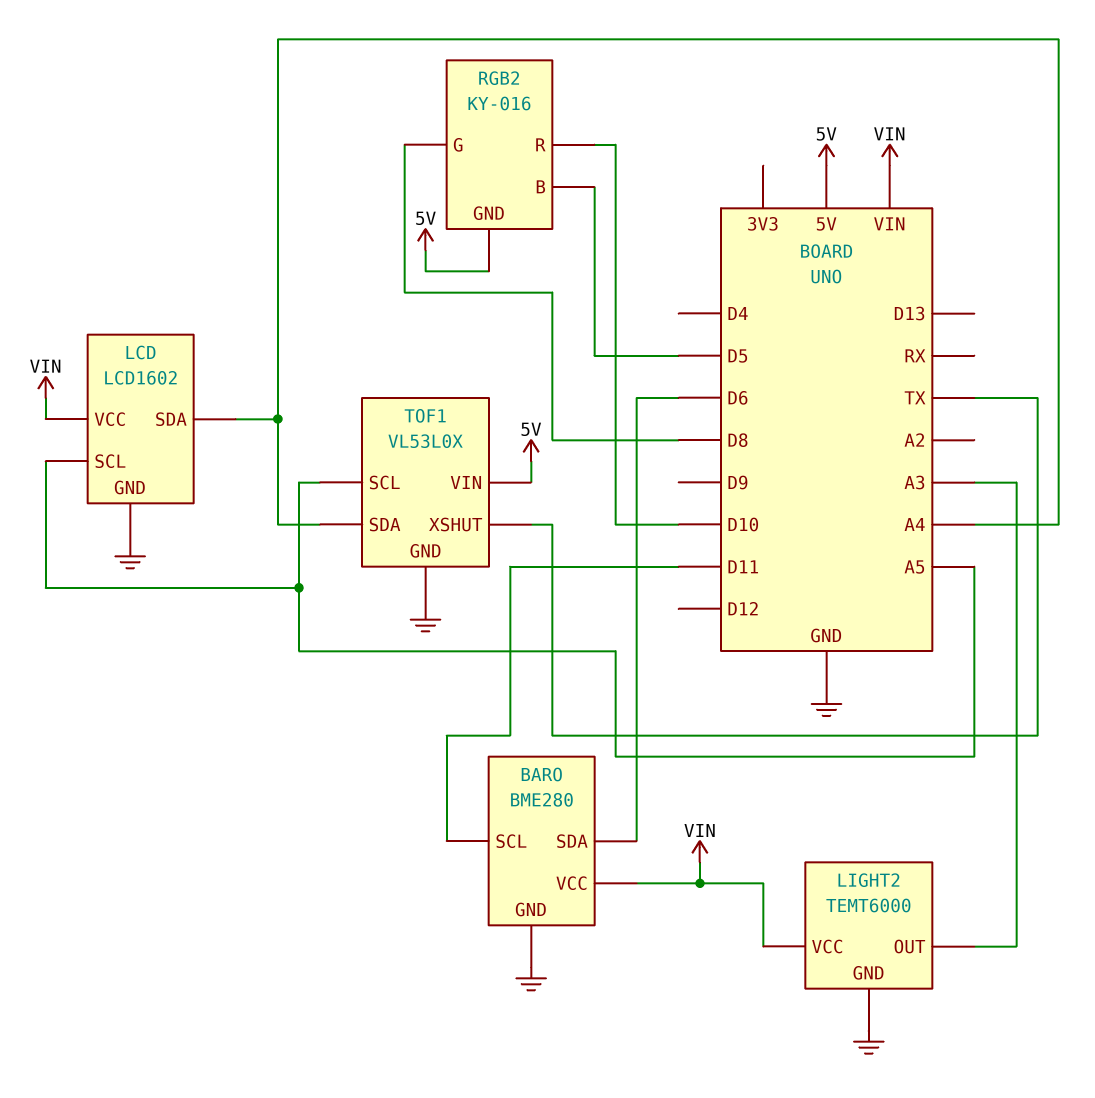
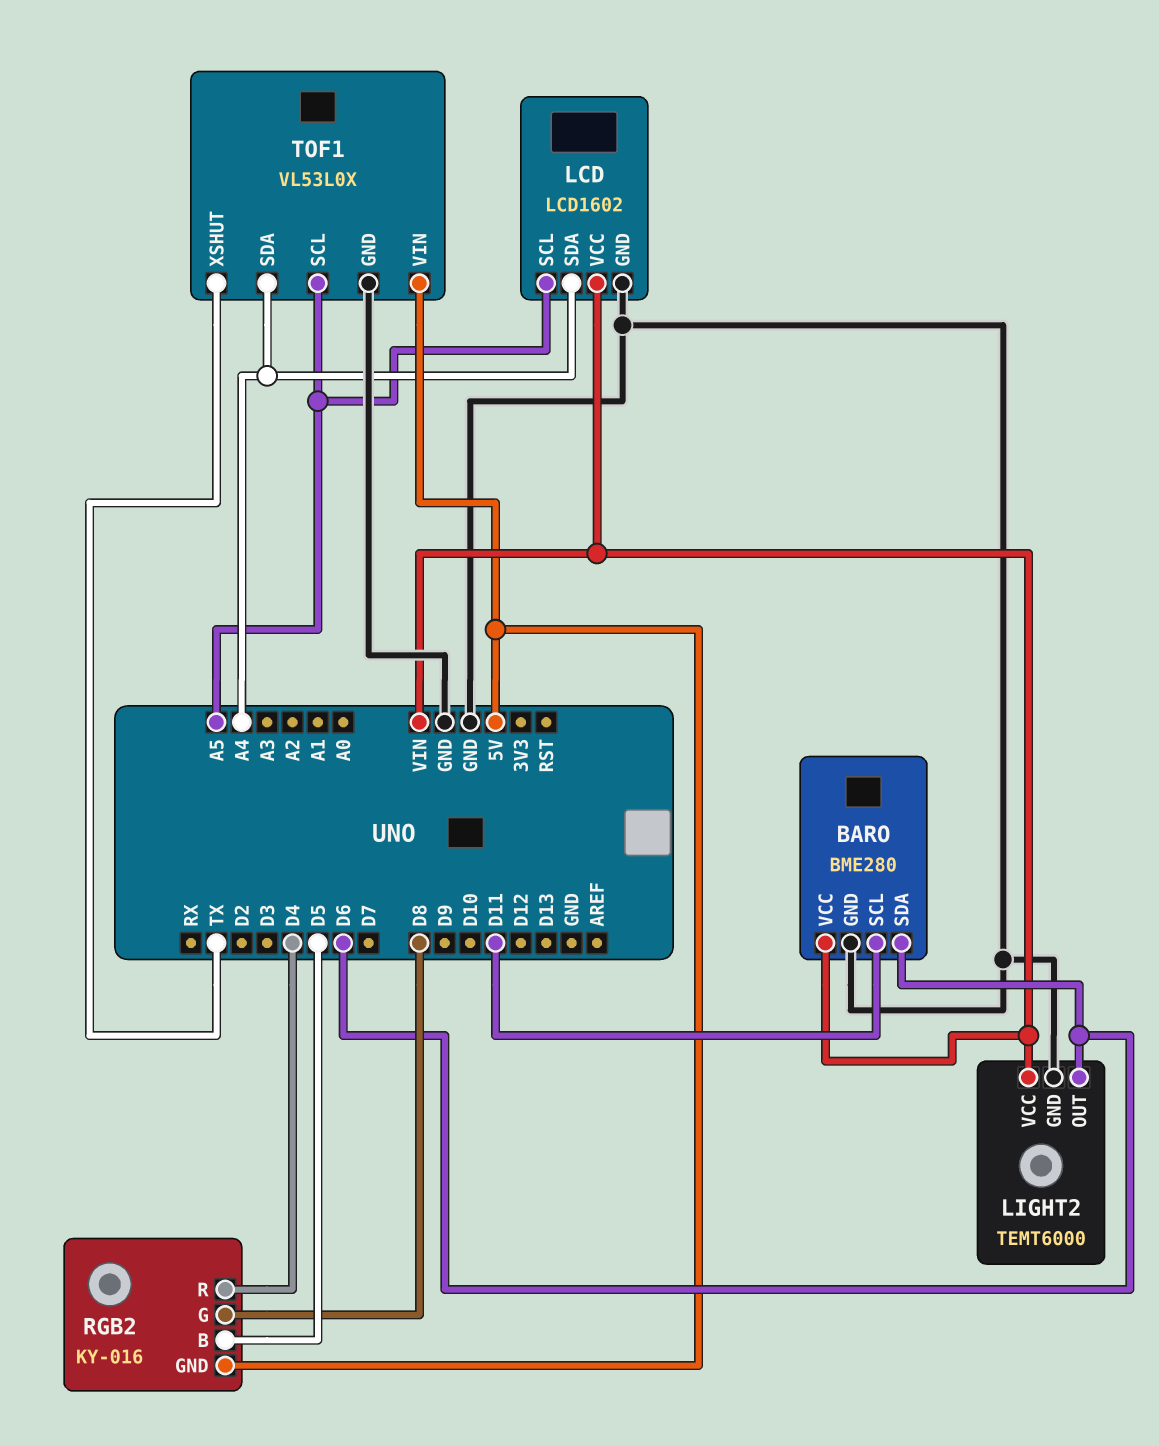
LIGHT2 pin OUT: A3 -> D6
RGB2 pin R: D10 -> D4

